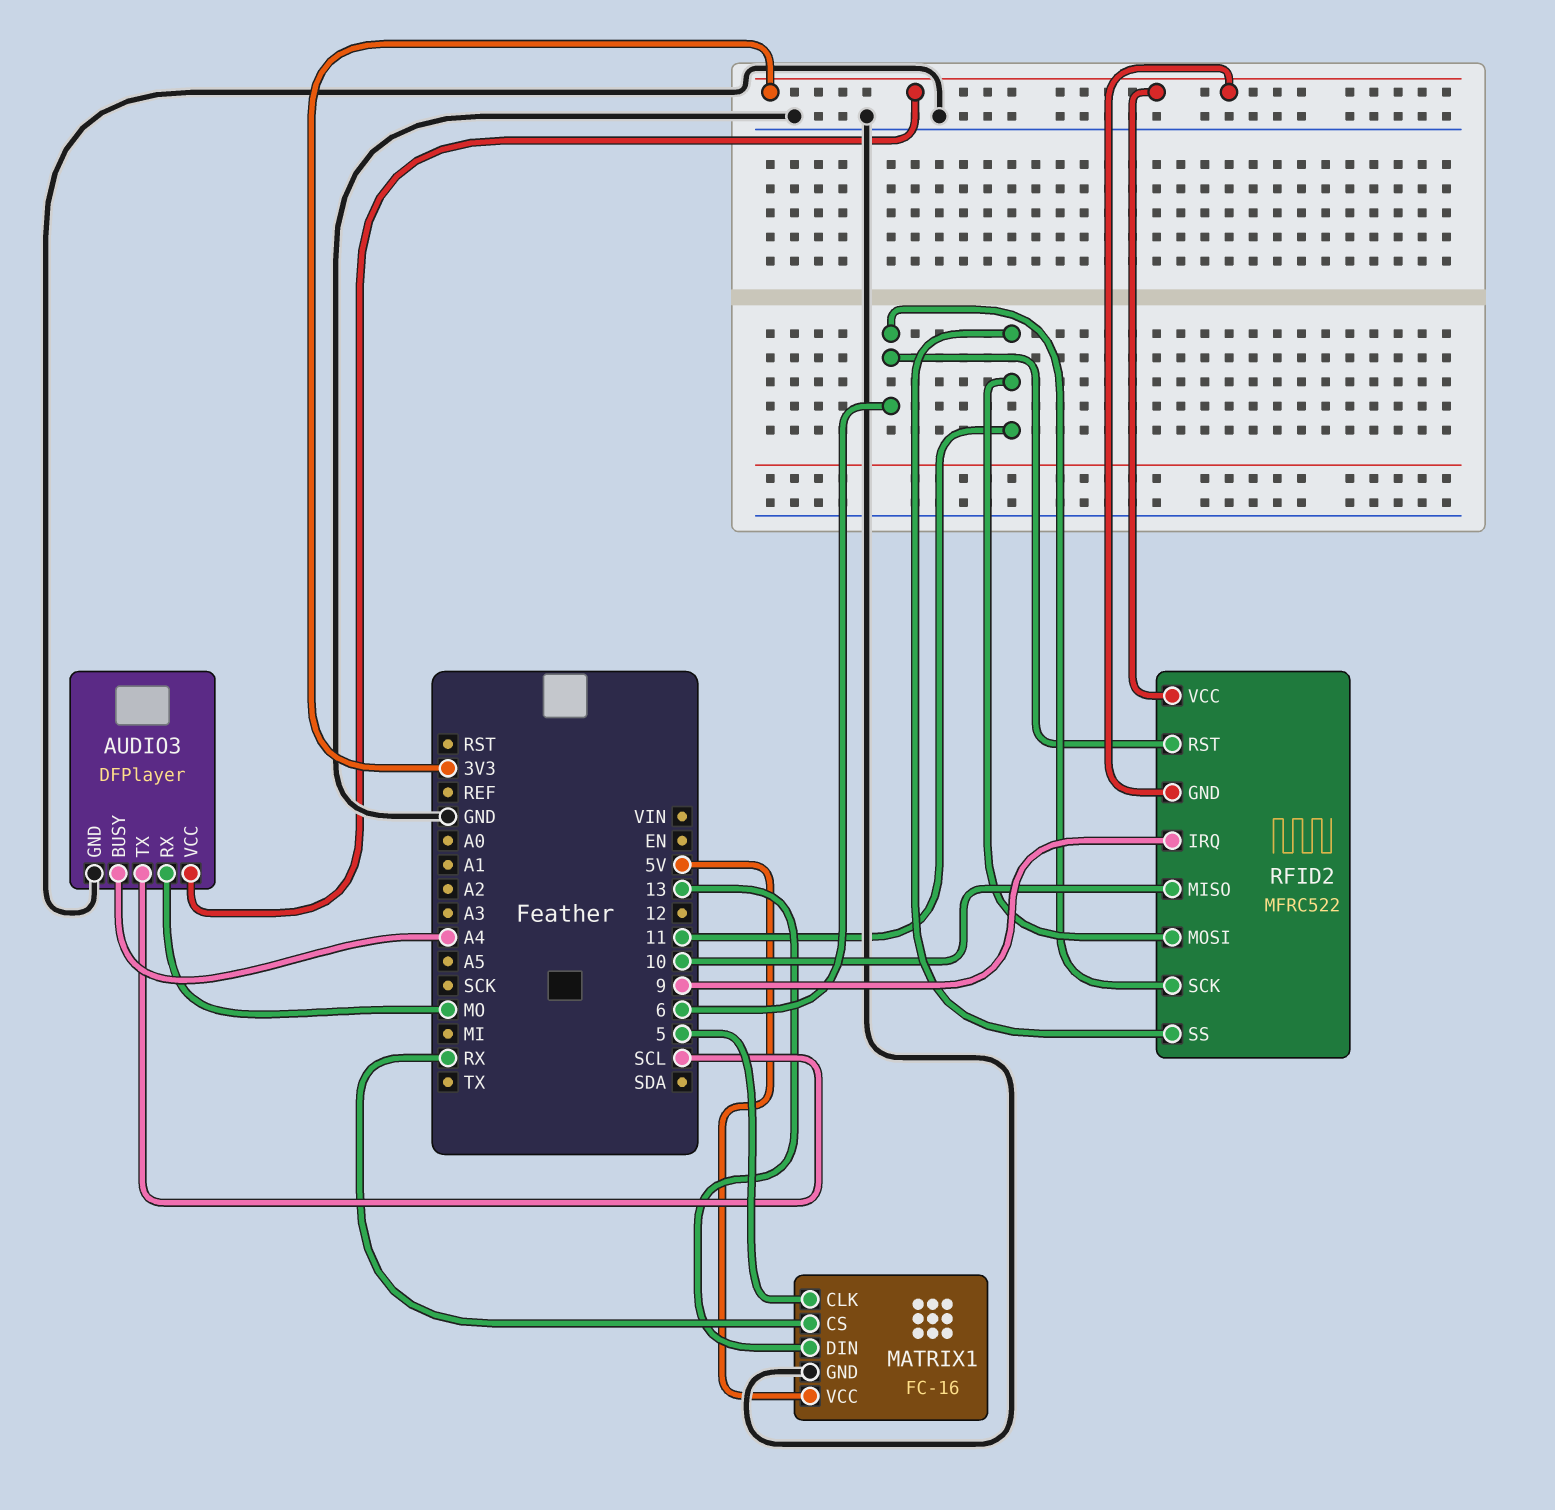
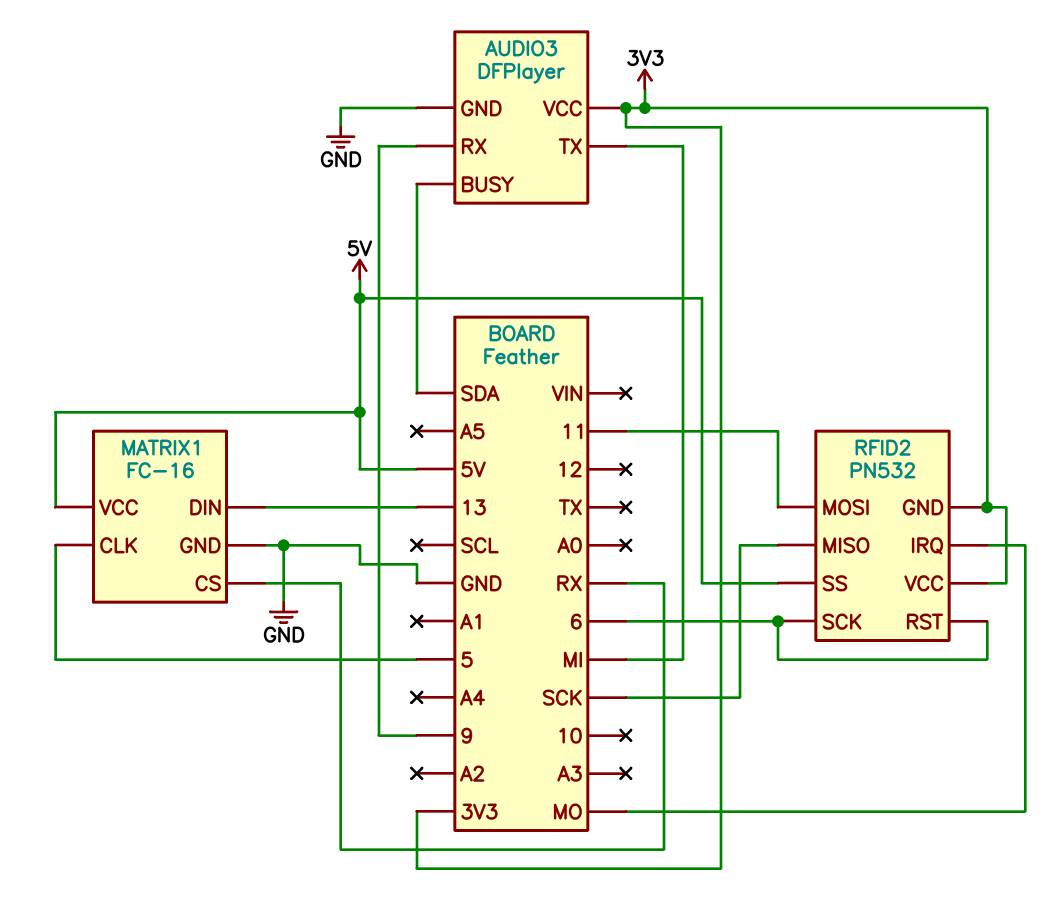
AUDIO3 pin BUSY: A4 -> SDA
AUDIO3 pin RX: MO -> 9
AUDIO3 pin TX: SCL -> MI
RFID2: MFRC522 -> PN532
RFID2 pin IRQ: 9 -> MO
RFID2 pin MISO: 10 -> SCK
RFID2 pin SS: 11 -> 5V

